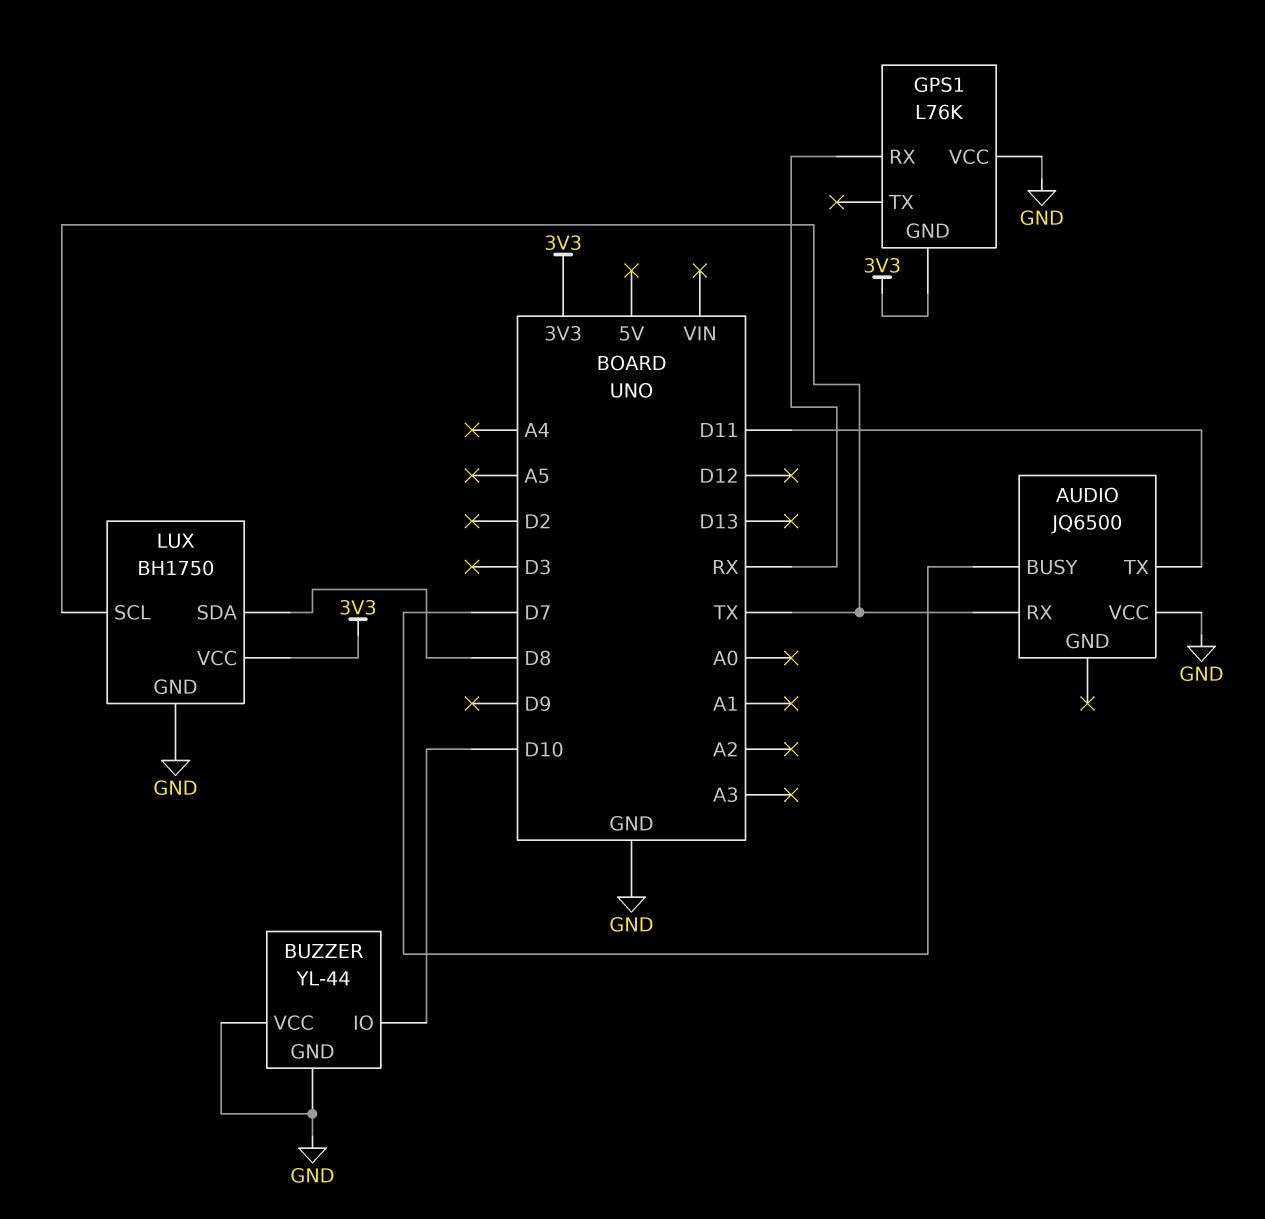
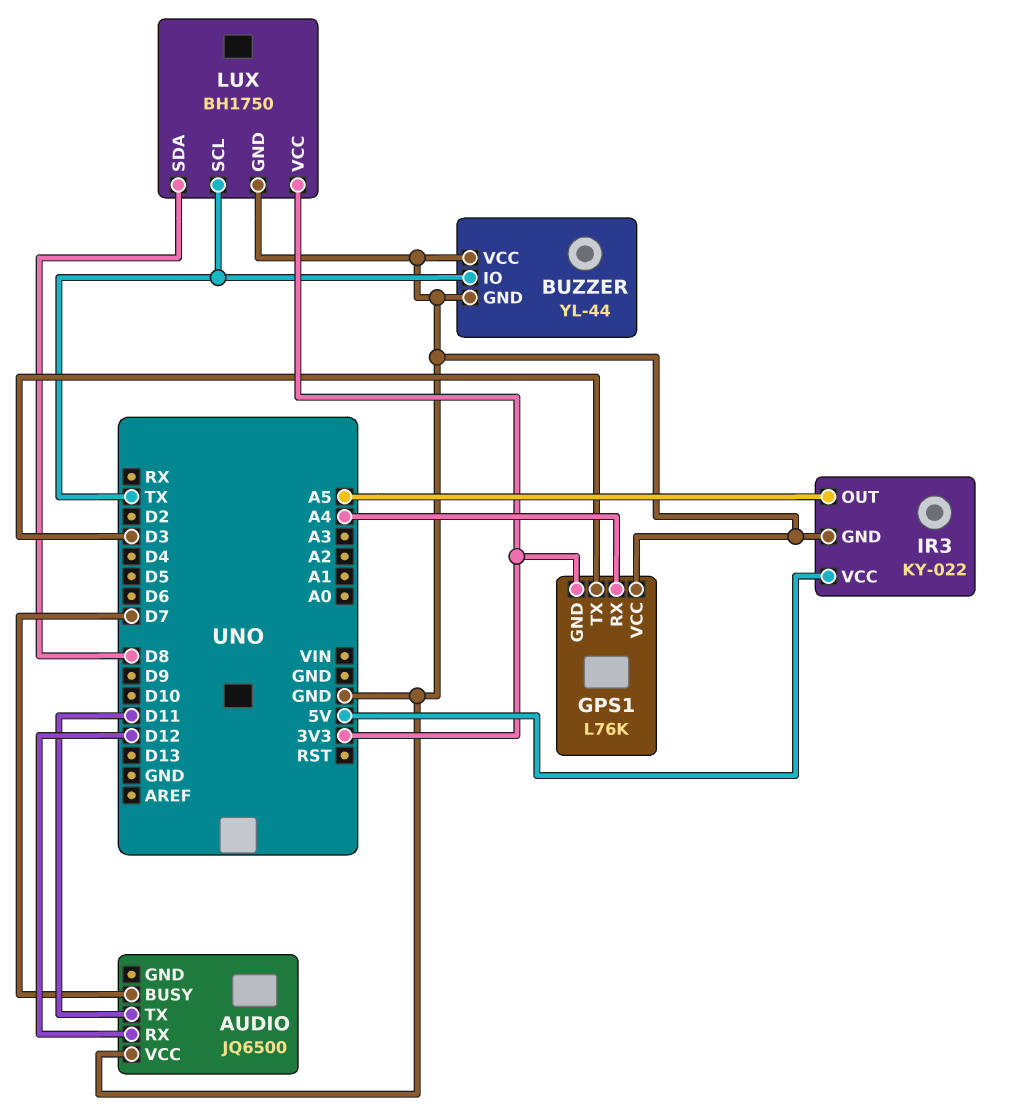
AUDIO pin RX: TX -> D12
BUZZER pin IO: D10 -> TX
GPS1 pin RX: RX -> A4
GPS1 pin TX: none -> D3
IR3: none -> KY-022
IR3 pin GND: none -> GND
IR3 pin OUT: none -> A5
IR3 pin VCC: none -> 5V

